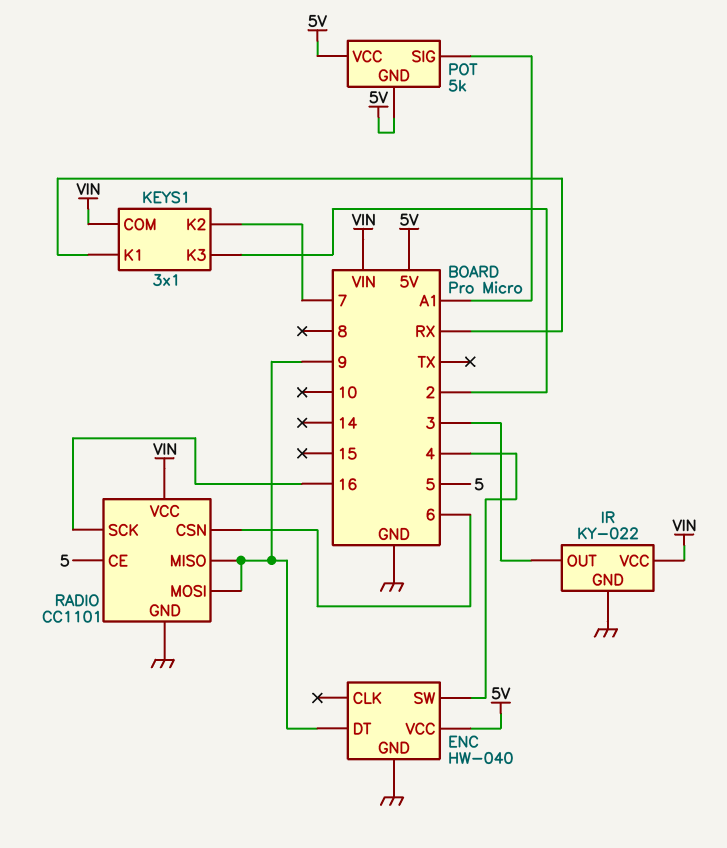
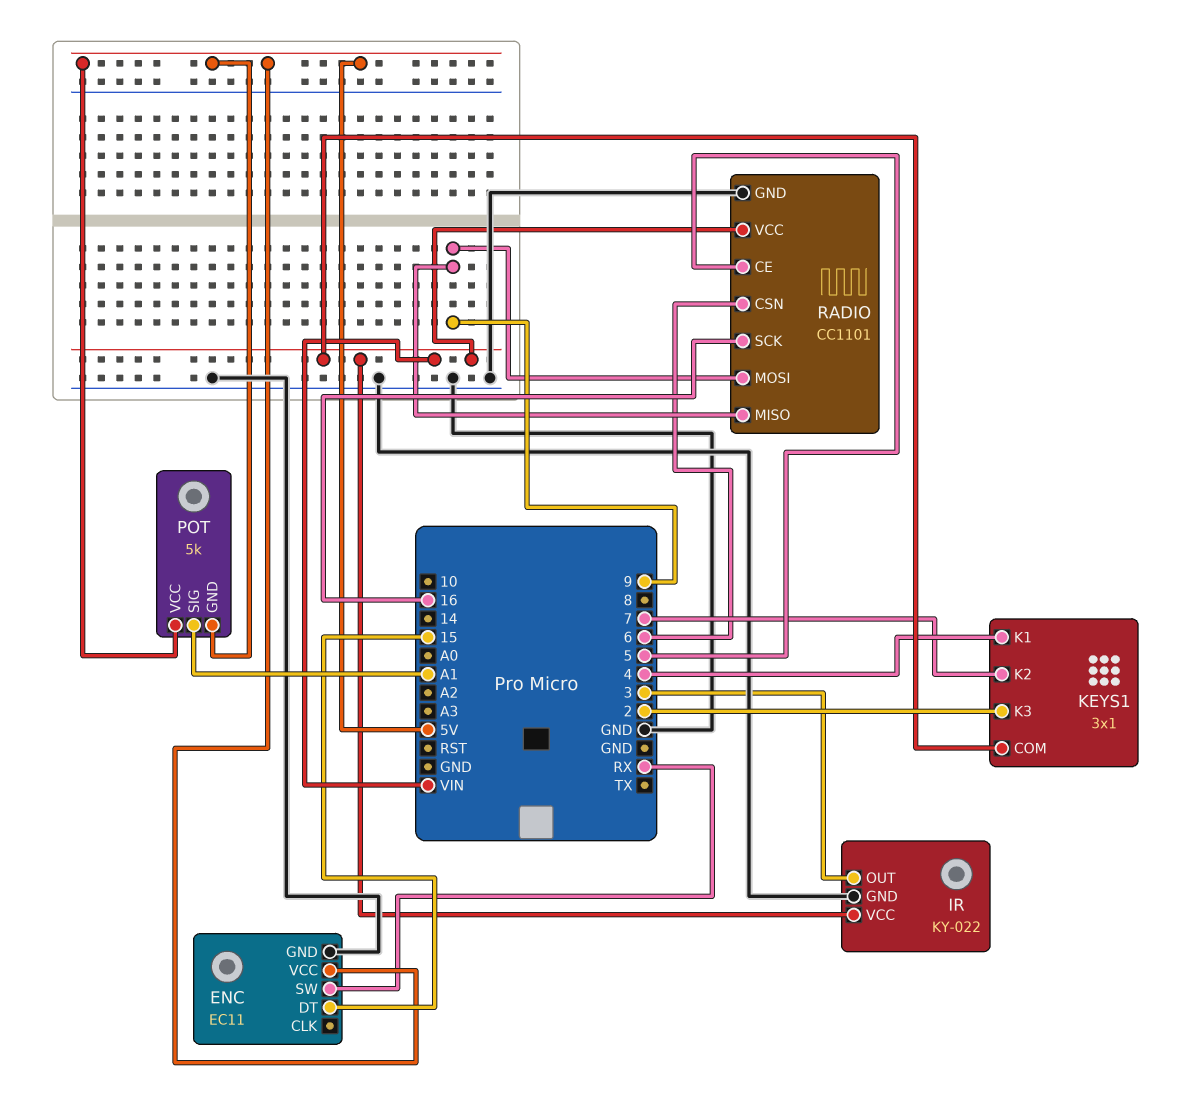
ENC: HW-040 -> EC11
ENC pin DT: 9 -> 15
ENC pin SW: 4 -> RX
KEYS1 pin K1: RX -> 4

